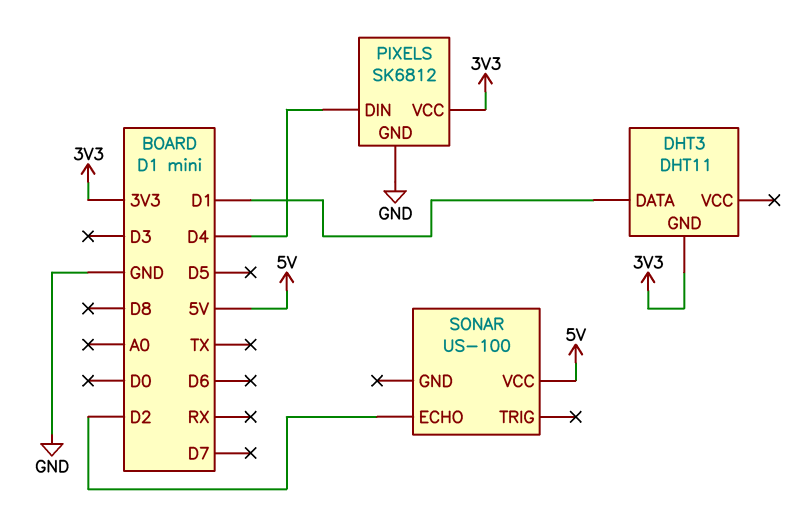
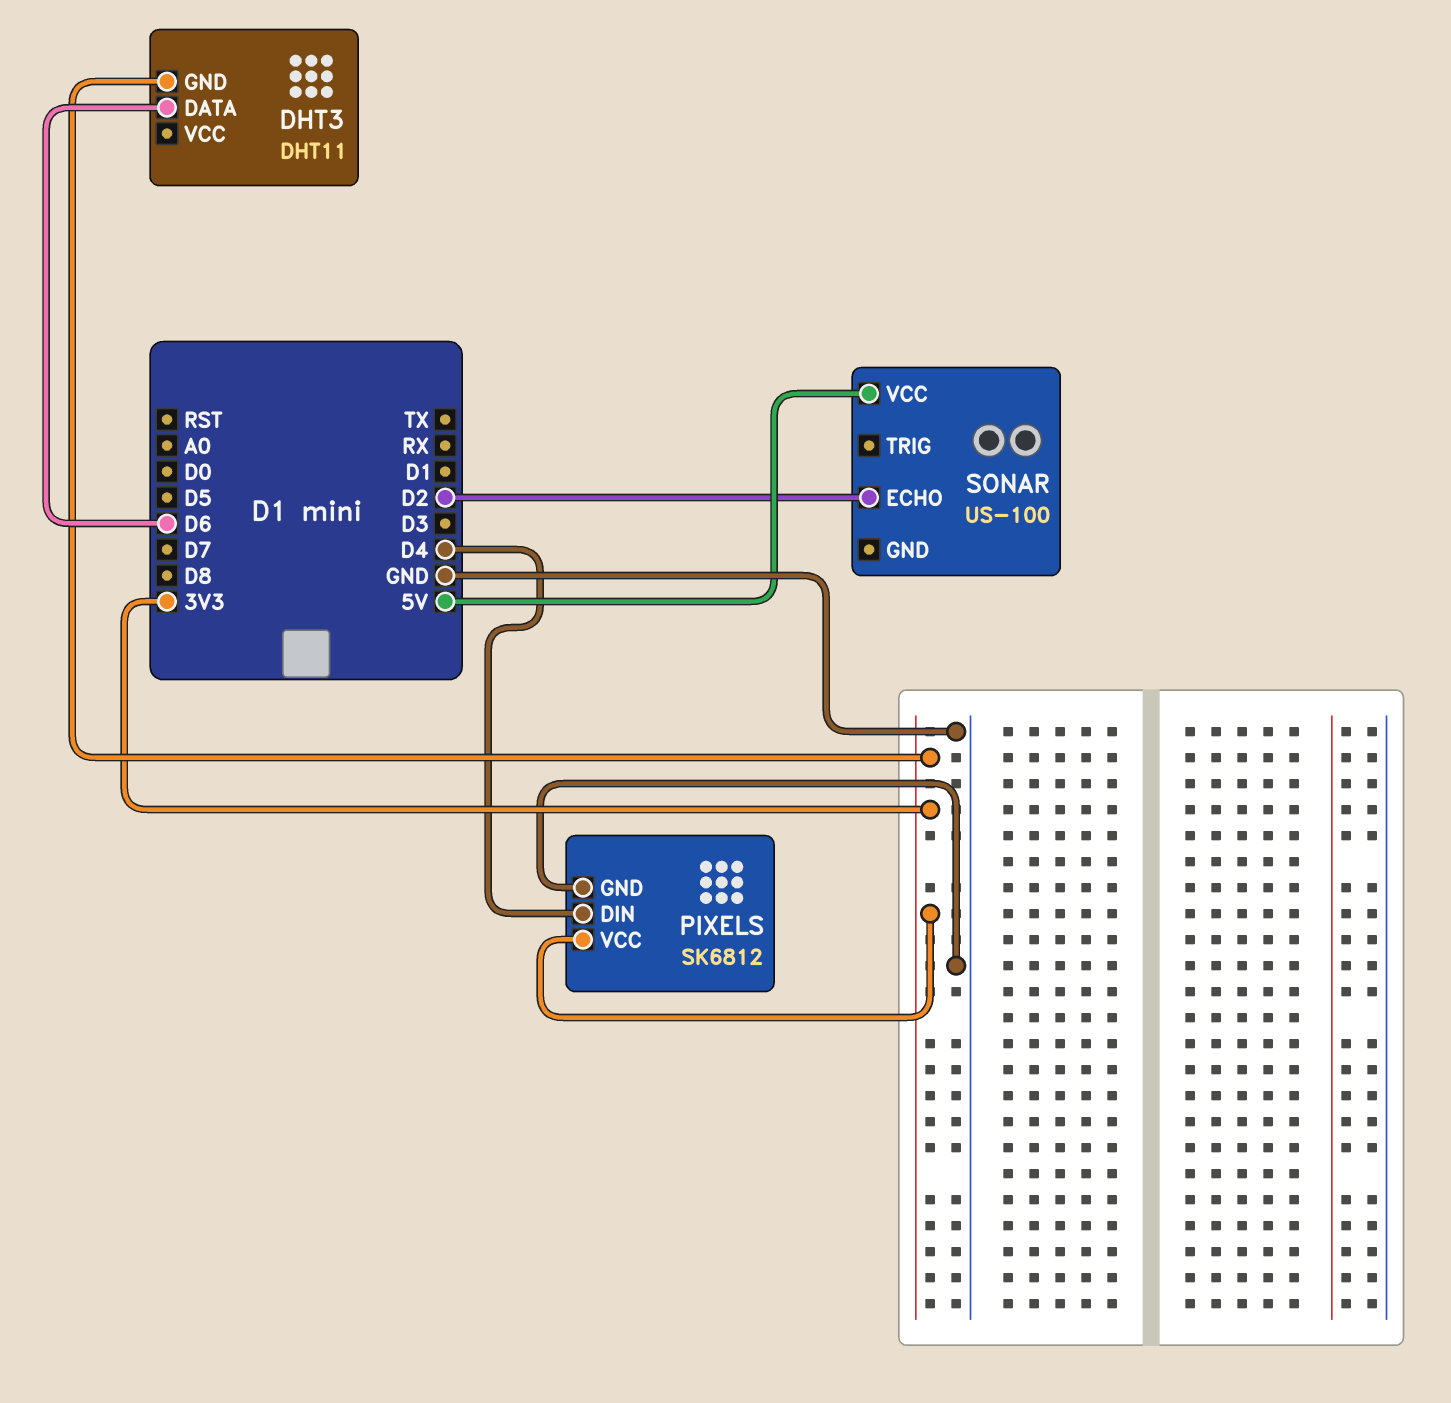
DHT3 pin DATA: D1 -> D6

